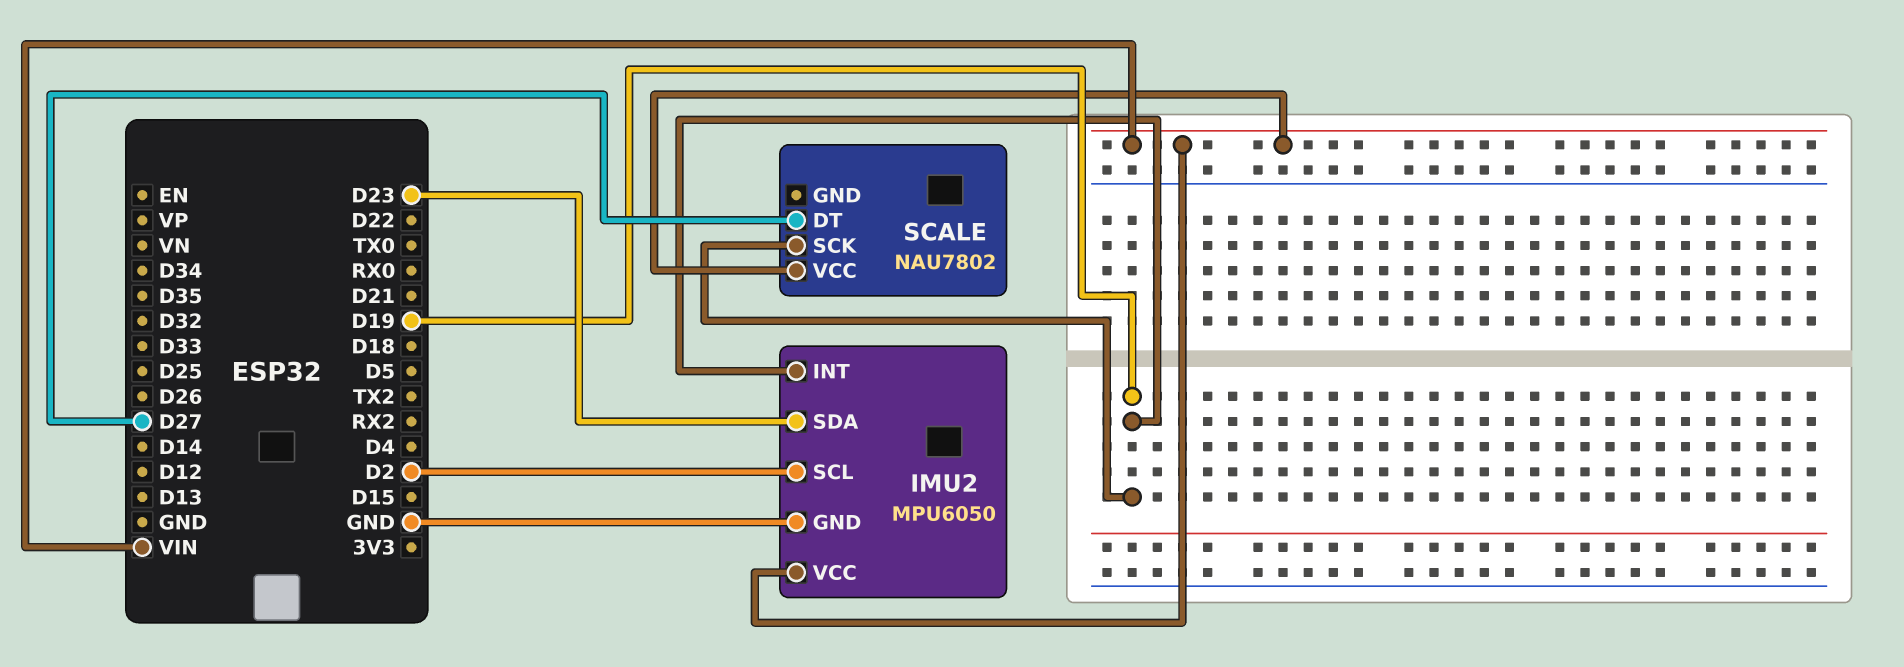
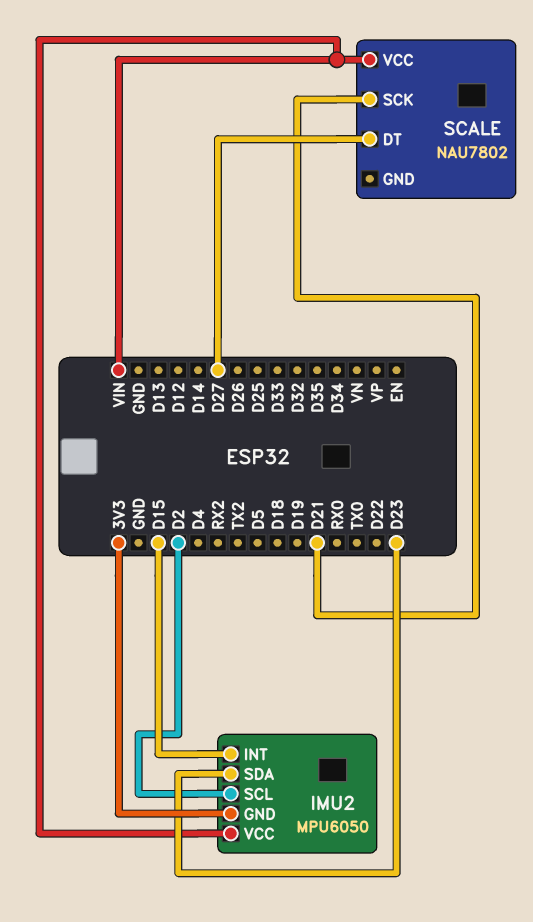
IMU2 pin GND: GND -> 3V3
IMU2 pin INT: D19 -> D15
SCALE pin SCK: D19 -> D21

